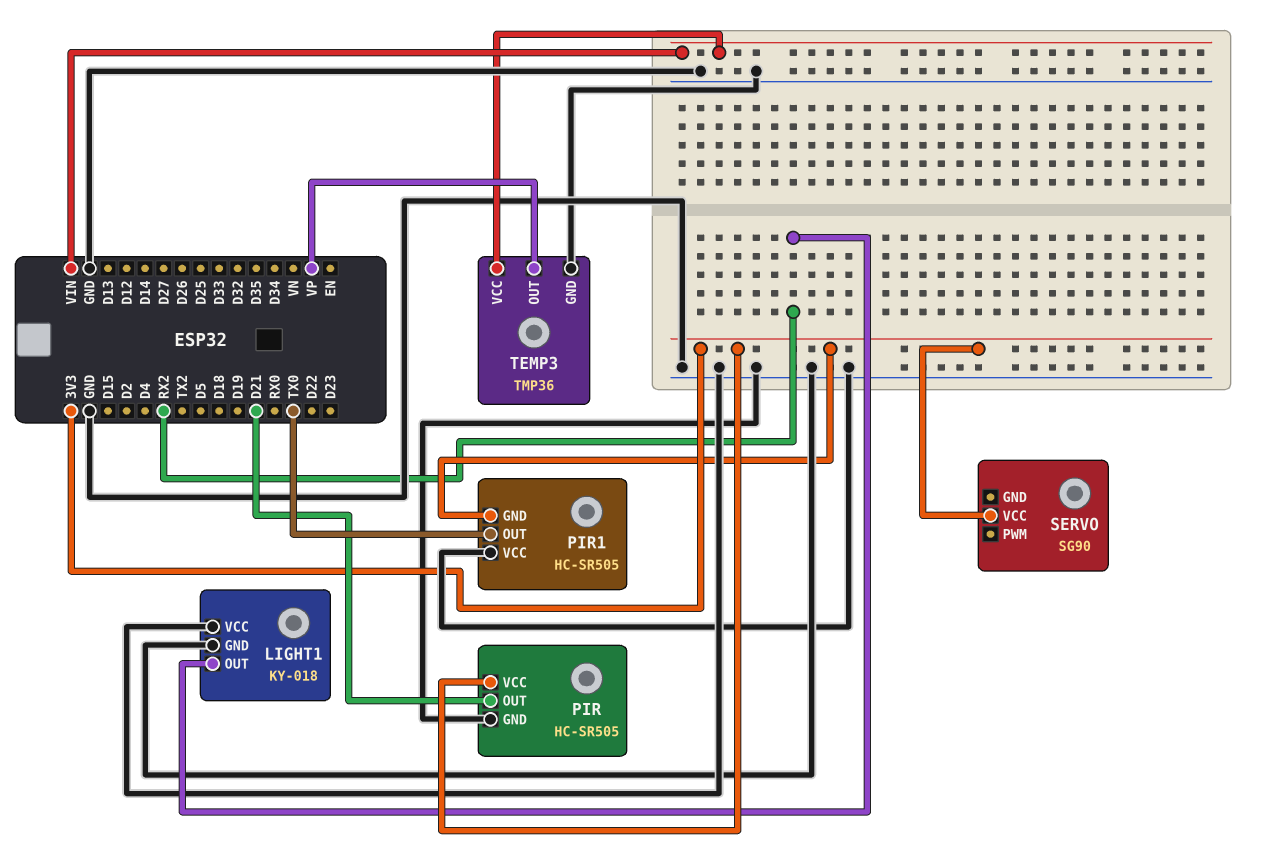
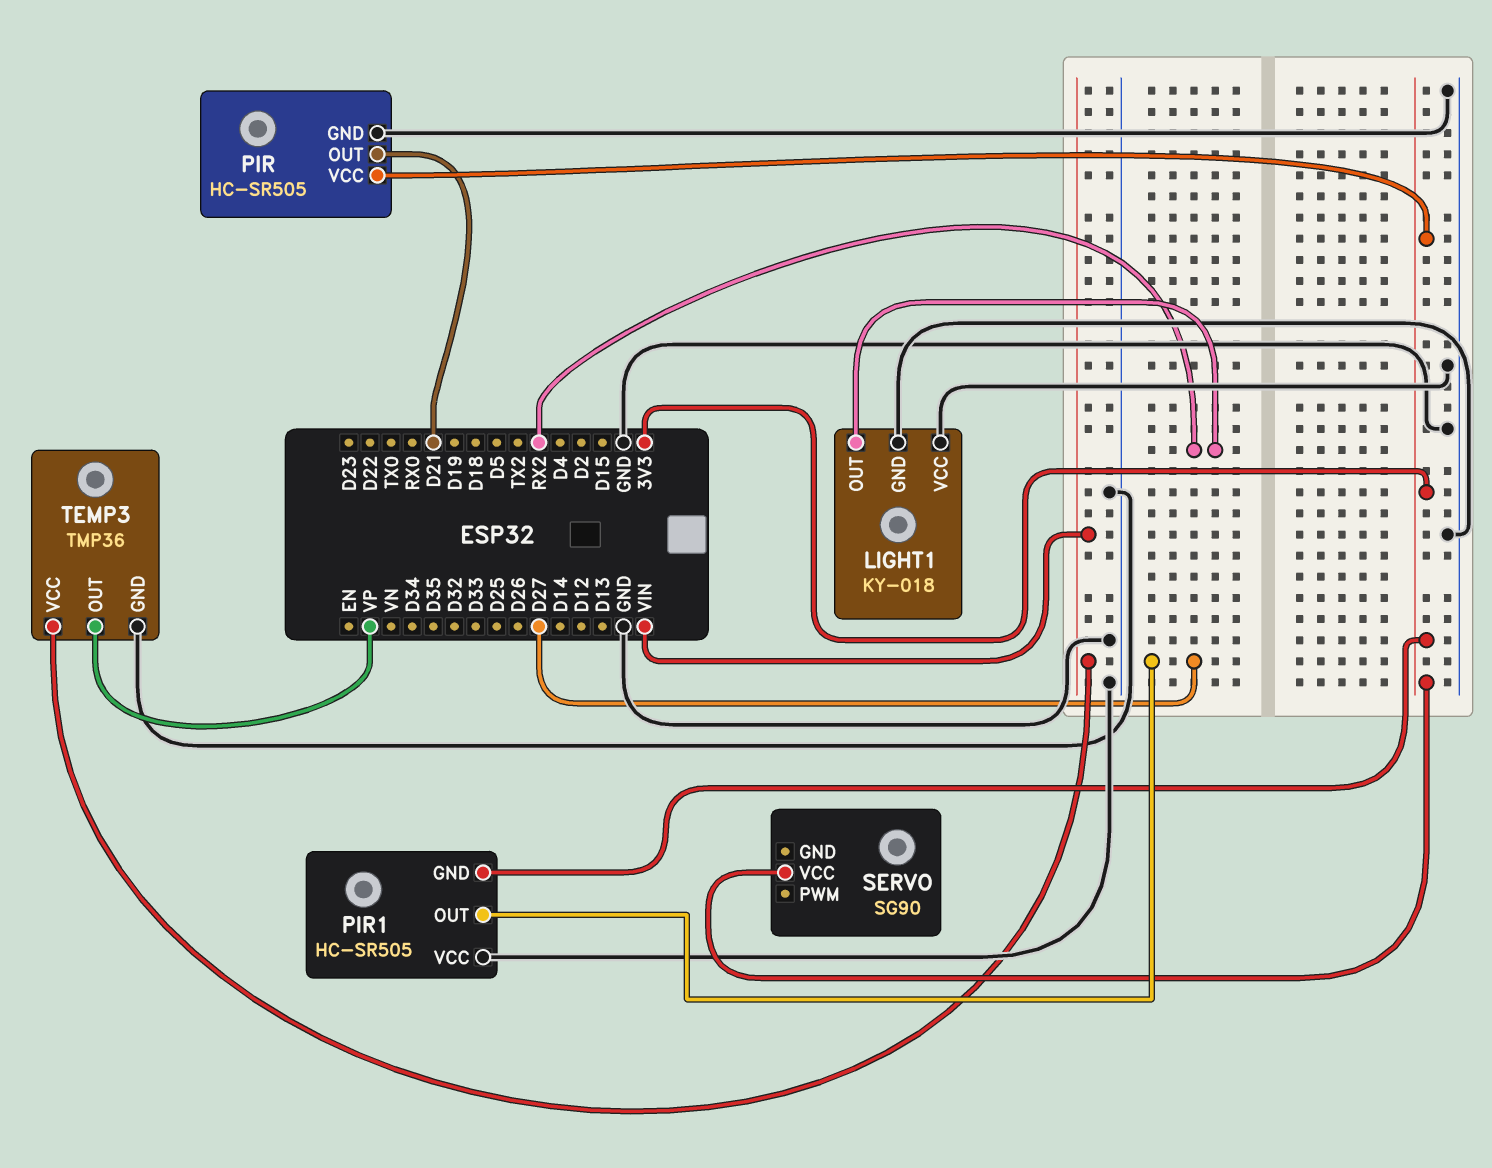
PIR1 pin OUT: TX0 -> D27

